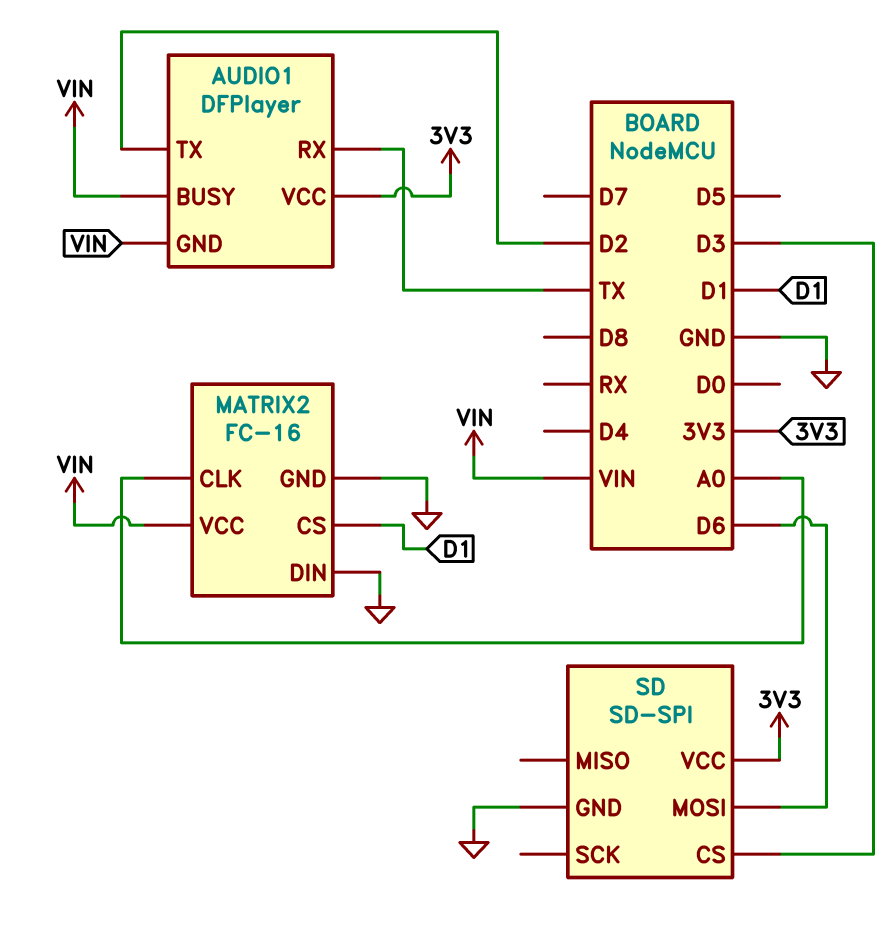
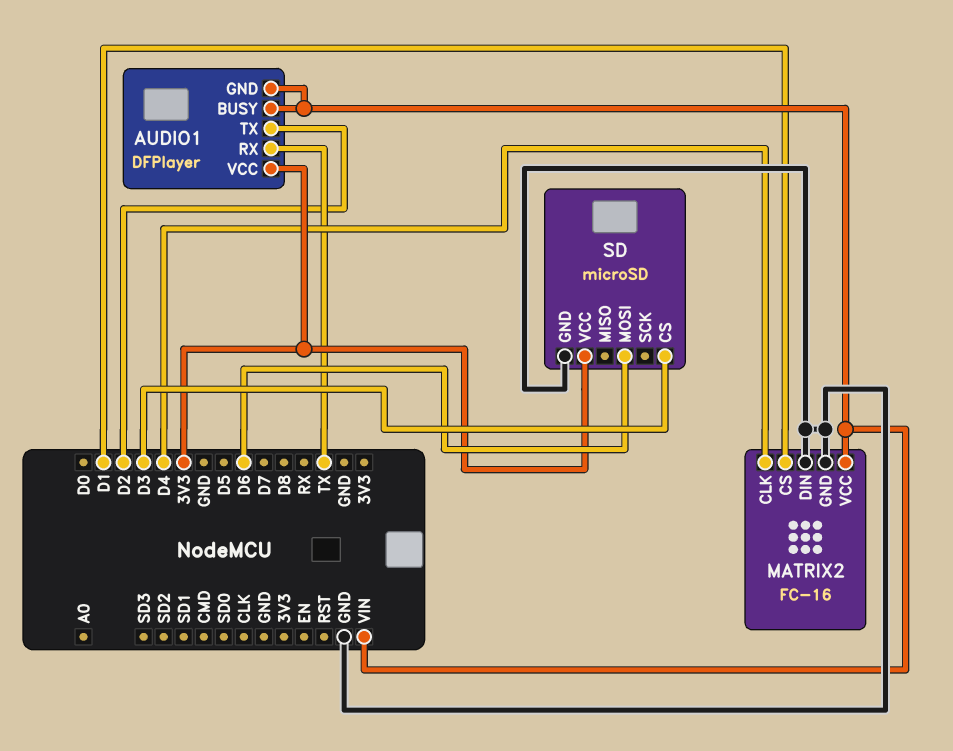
MATRIX2 pin CLK: A0 -> D4
SD: SD-SPI -> microSD

